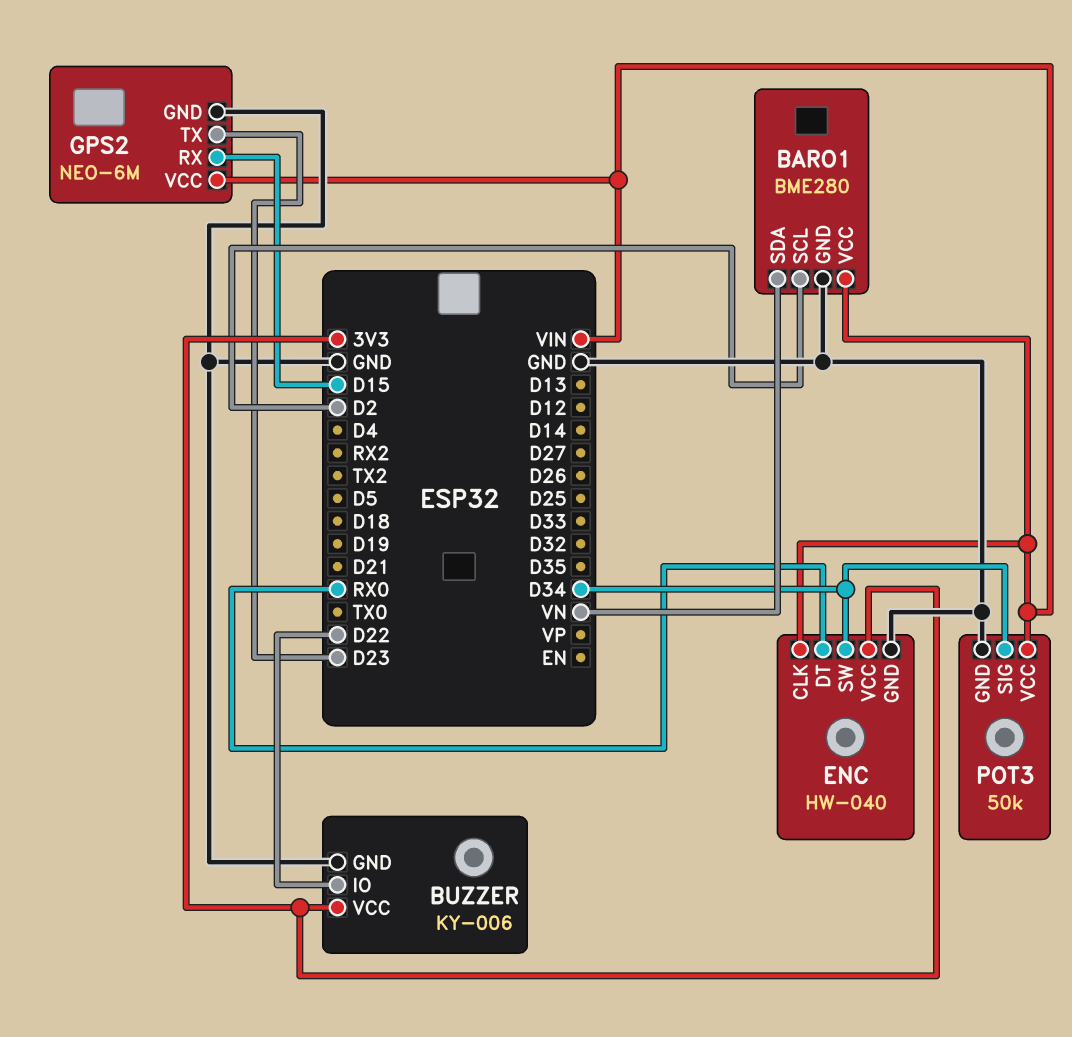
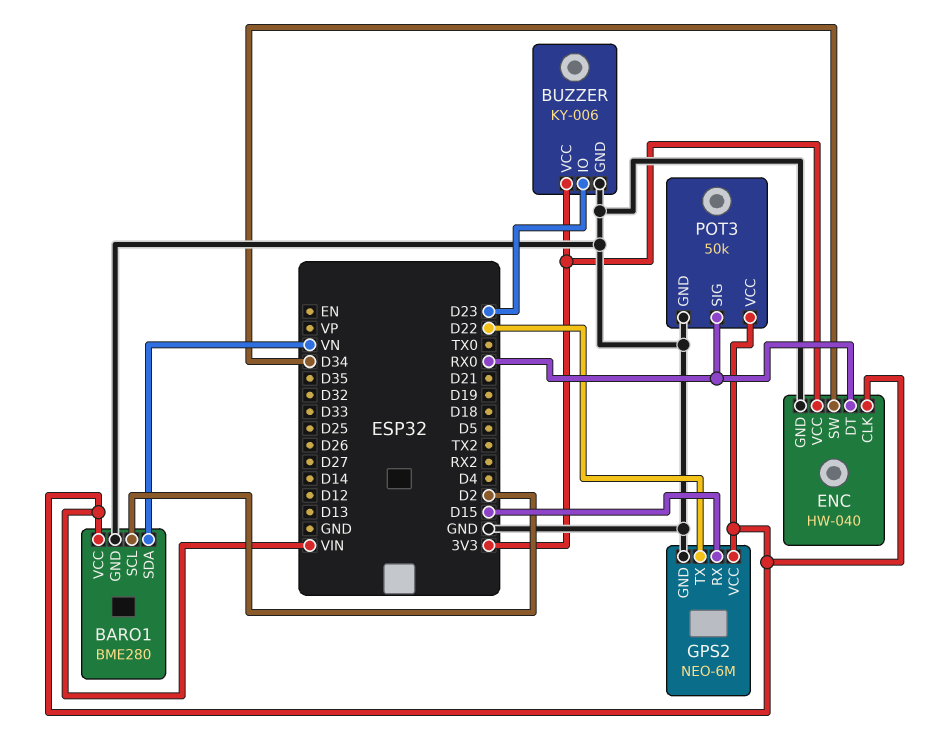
BUZZER pin IO: D22 -> D23
GPS2 pin TX: D23 -> D22
POT3 pin SIG: D34 -> RX0

